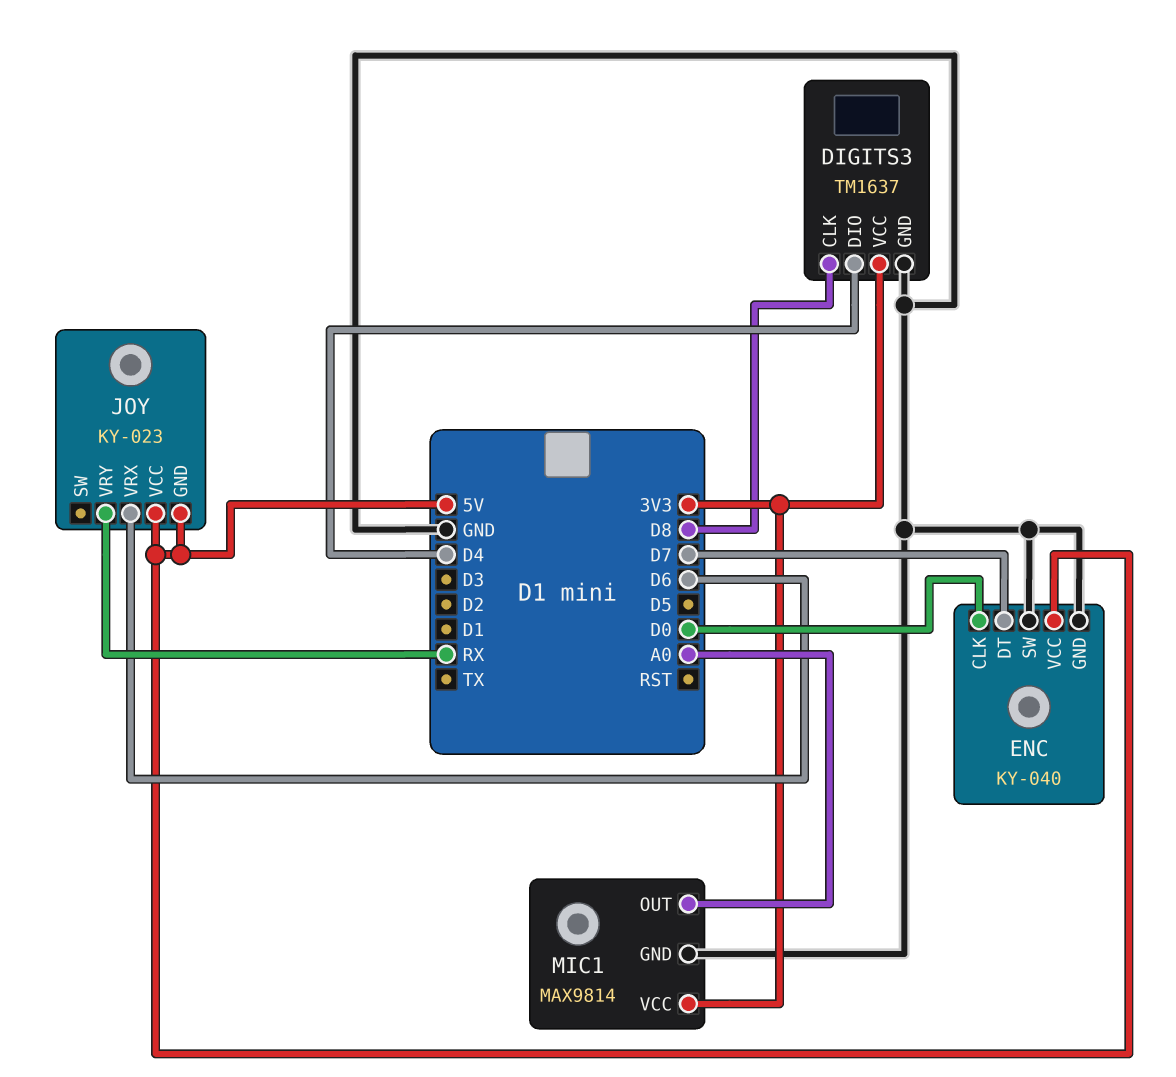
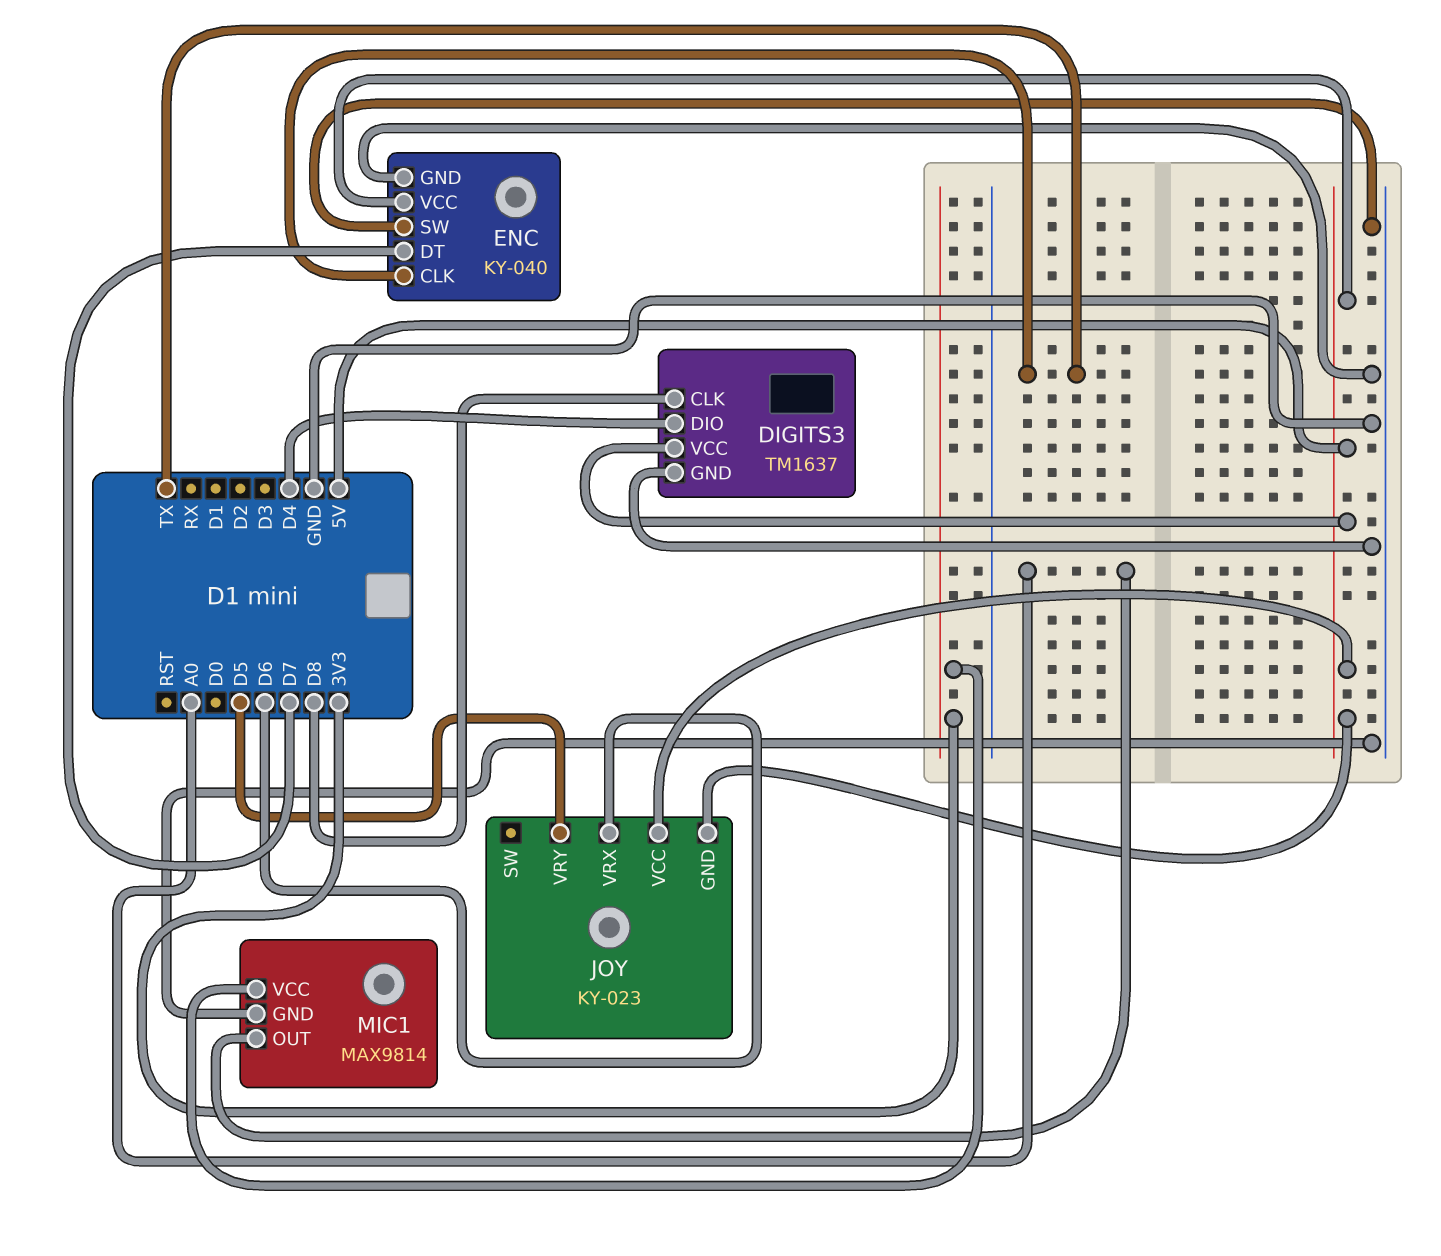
DIGITS3 pin VCC: 3V3 -> 5V
ENC pin CLK: D0 -> TX
JOY pin VRY: RX -> D5

